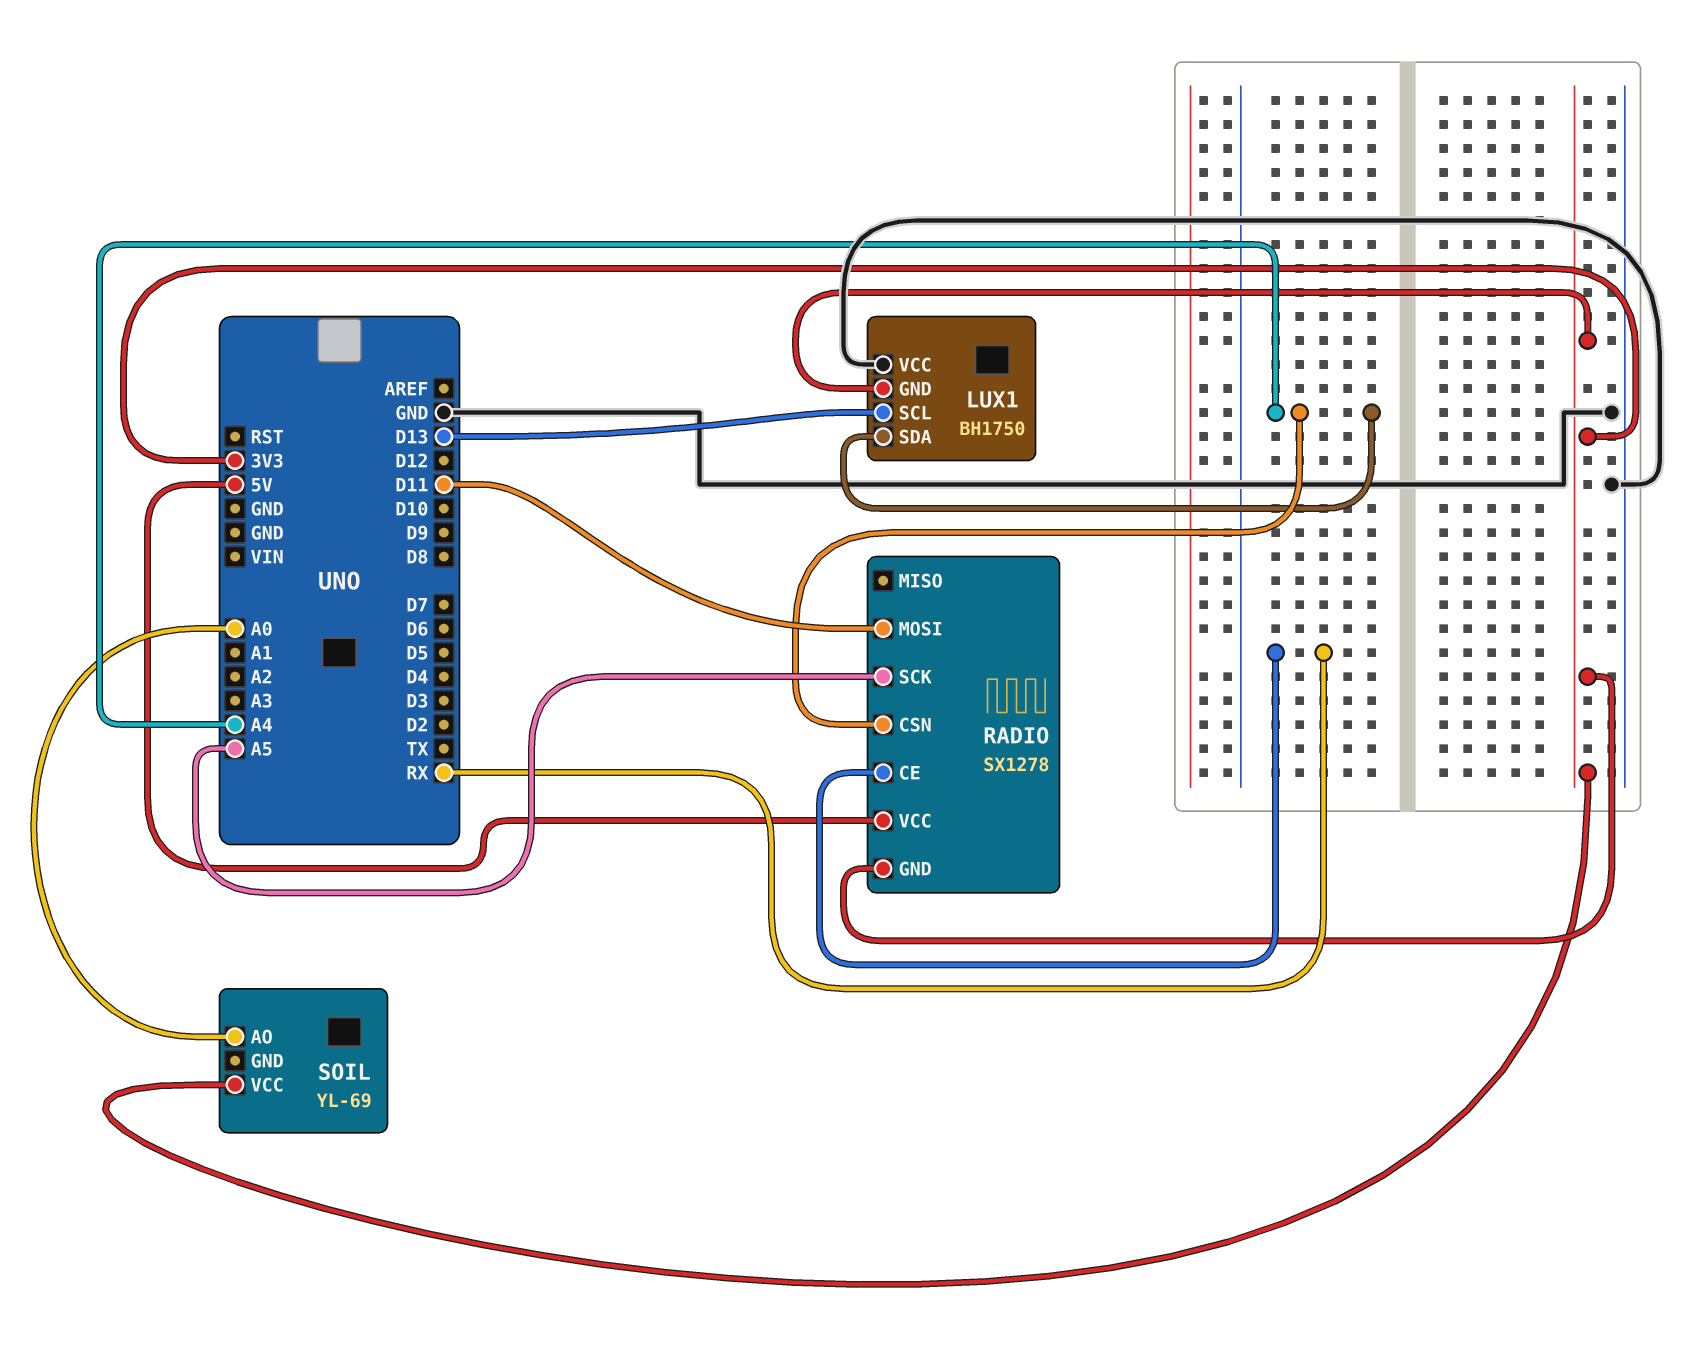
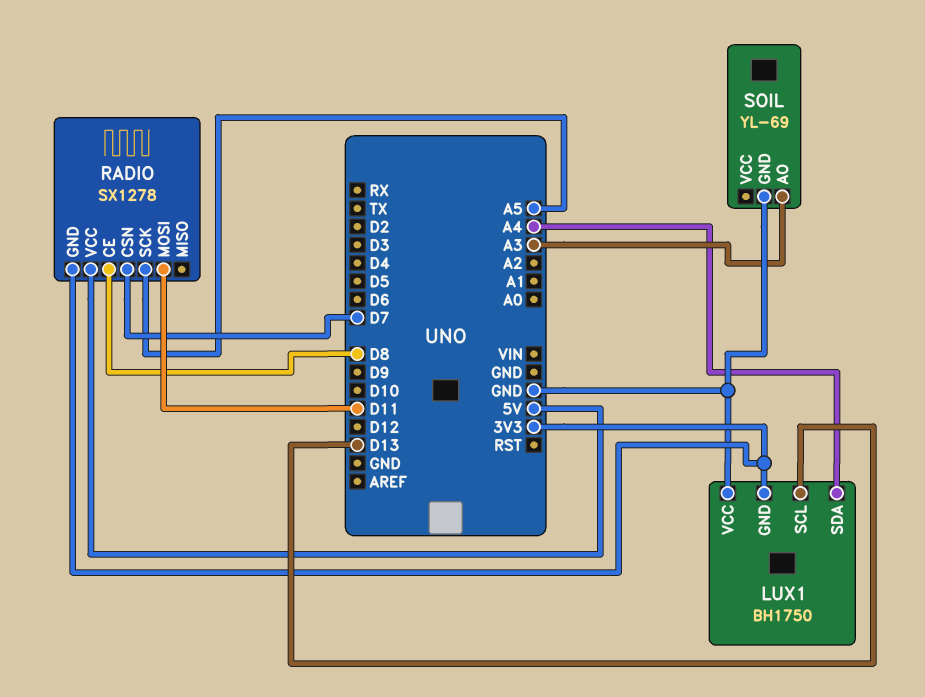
RADIO pin CE: RX -> D8
RADIO pin CSN: A4 -> D7
SOIL pin AO: A0 -> A3
SOIL pin GND: none -> GND
SOIL pin VCC: 3V3 -> none

